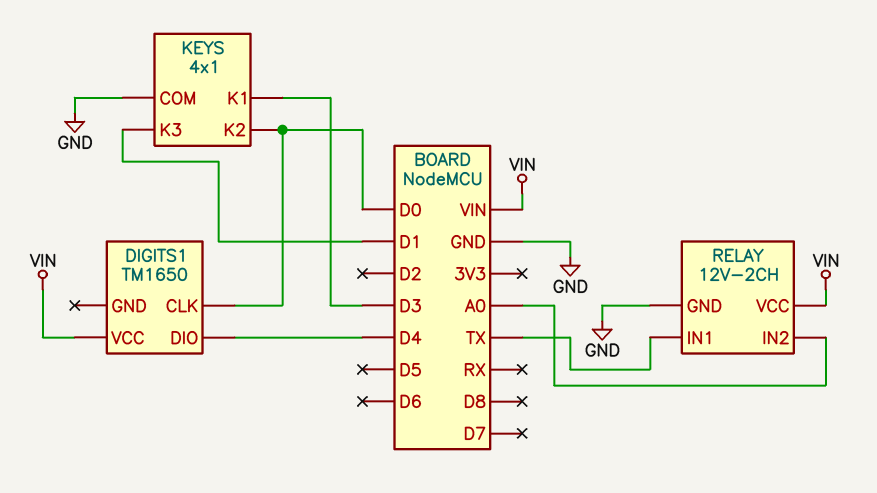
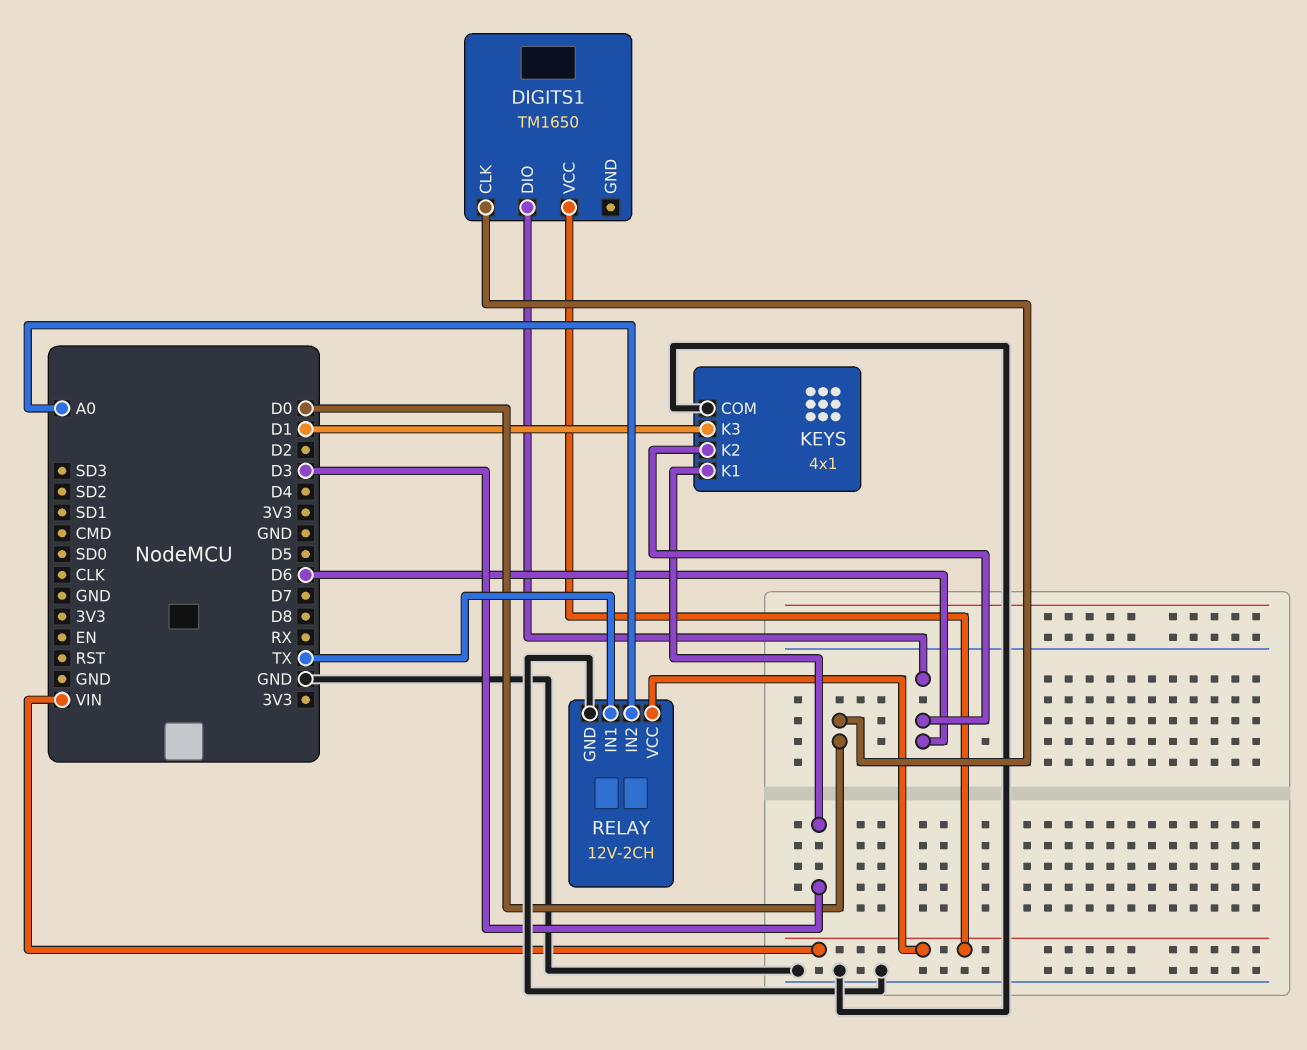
DIGITS1 pin DIO: D4 -> D6
KEYS pin K2: D0 -> D6

